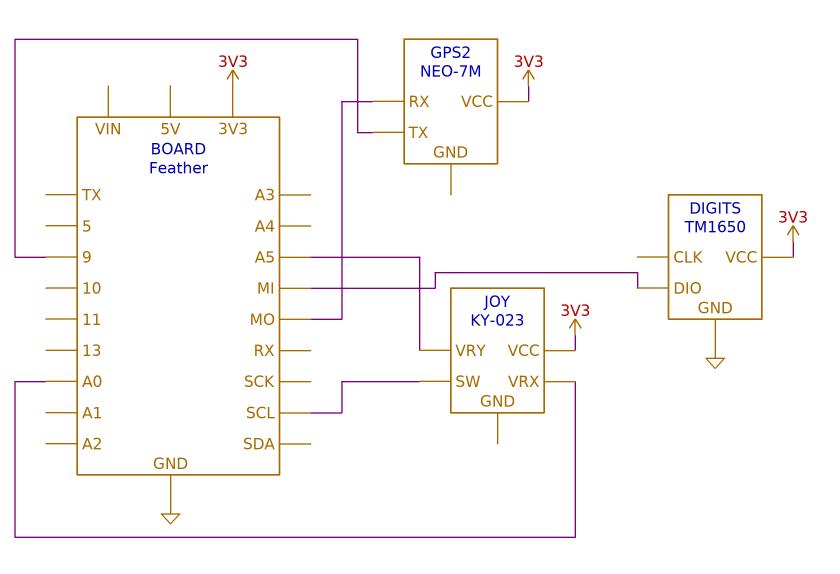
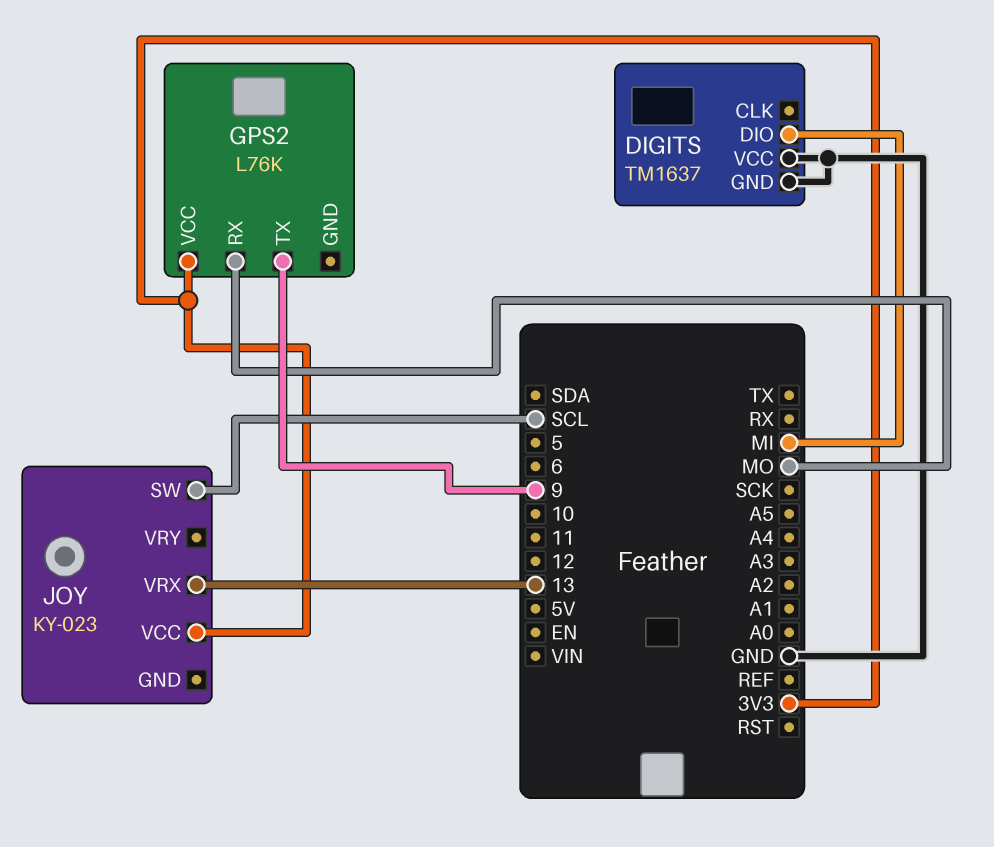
DIGITS: TM1650 -> TM1637
DIGITS pin VCC: 3V3 -> GND
GPS2: NEO-7M -> L76K
JOY pin VRX: A0 -> 13
JOY pin VRY: A5 -> none

